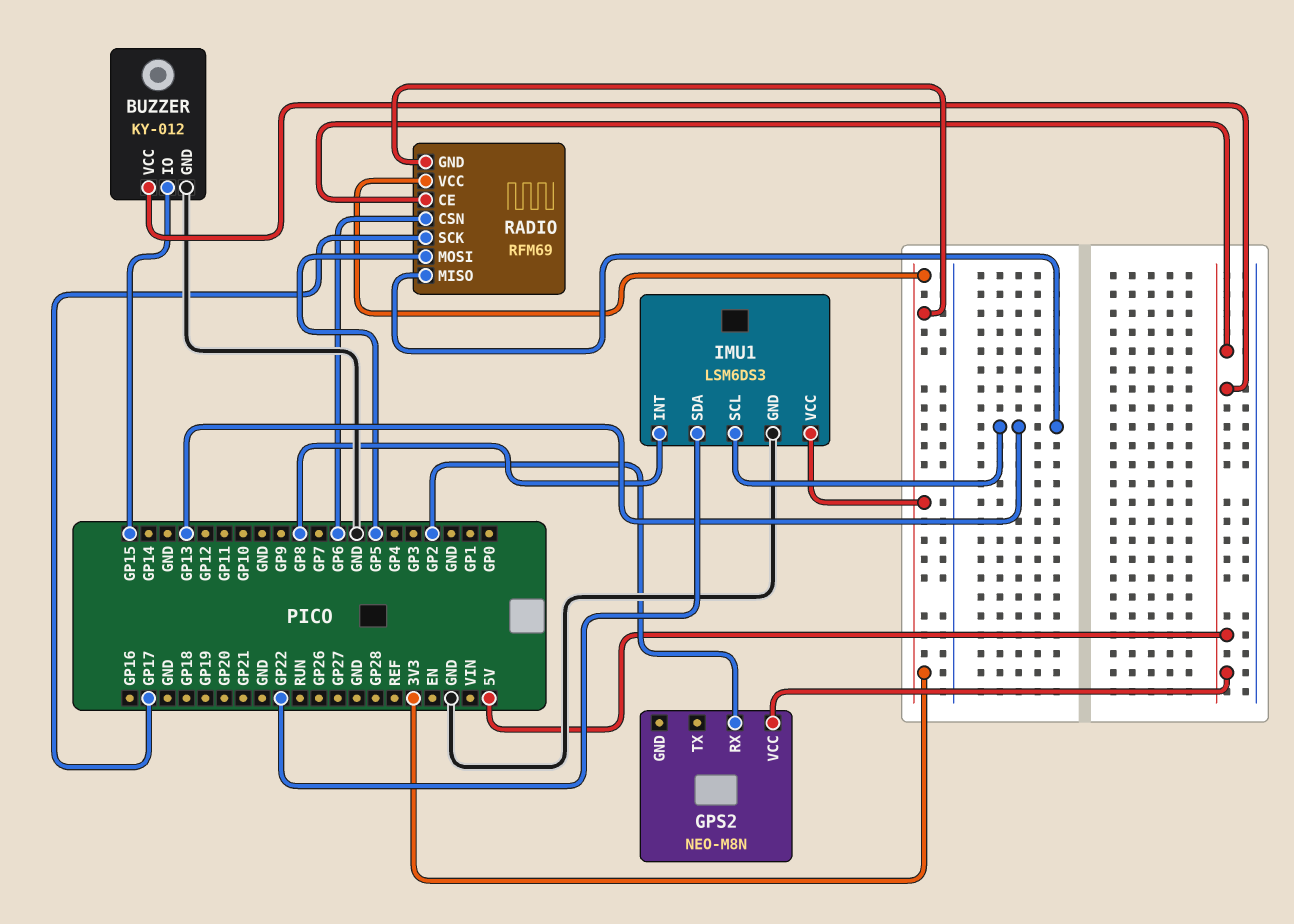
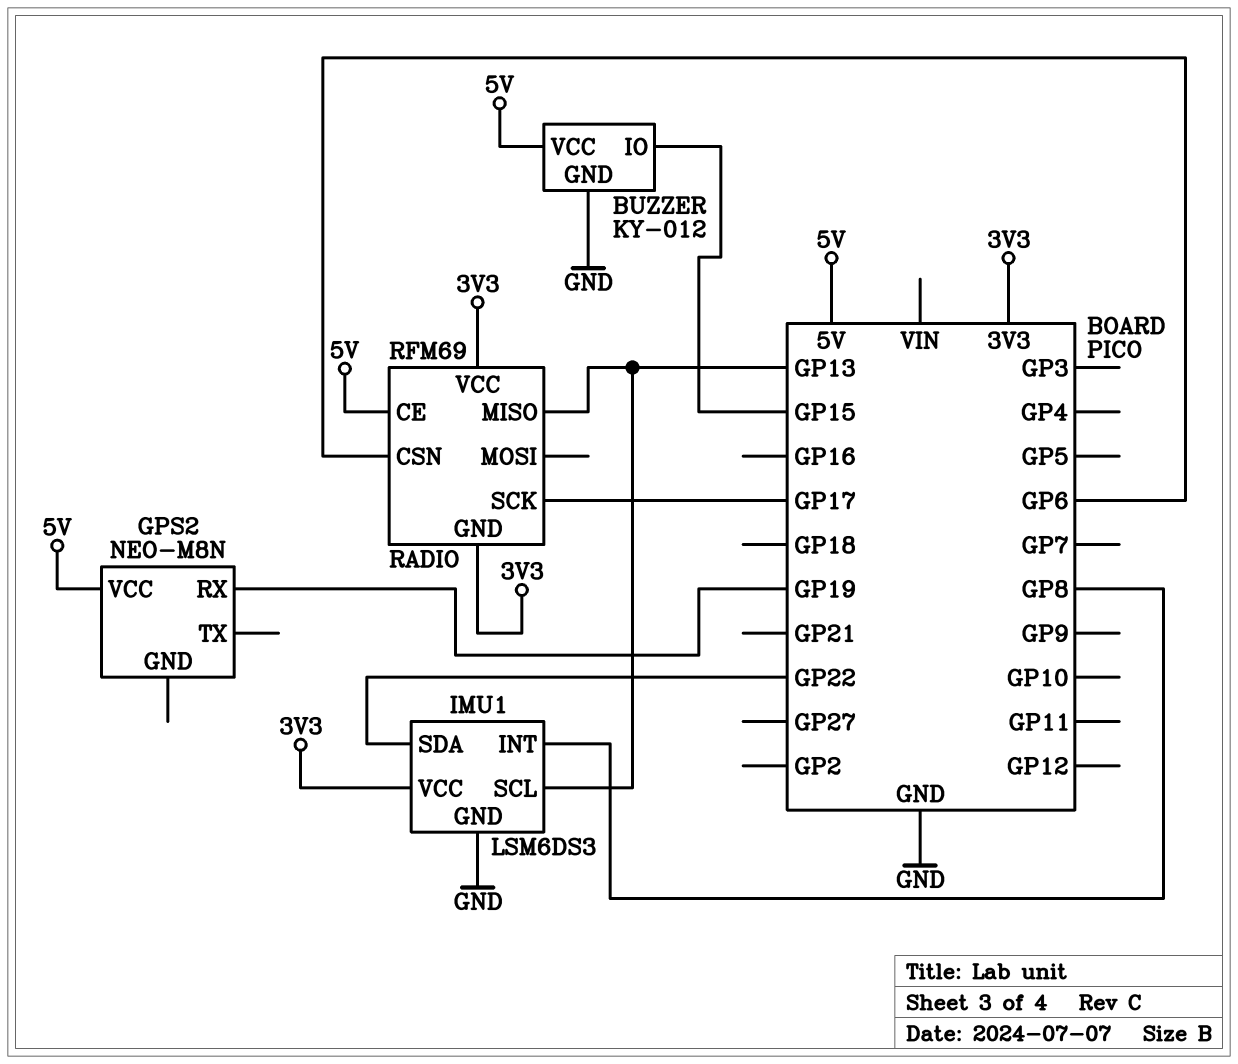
GPS2 pin RX: GP2 -> GP19
RADIO pin MOSI: GP5 -> none

